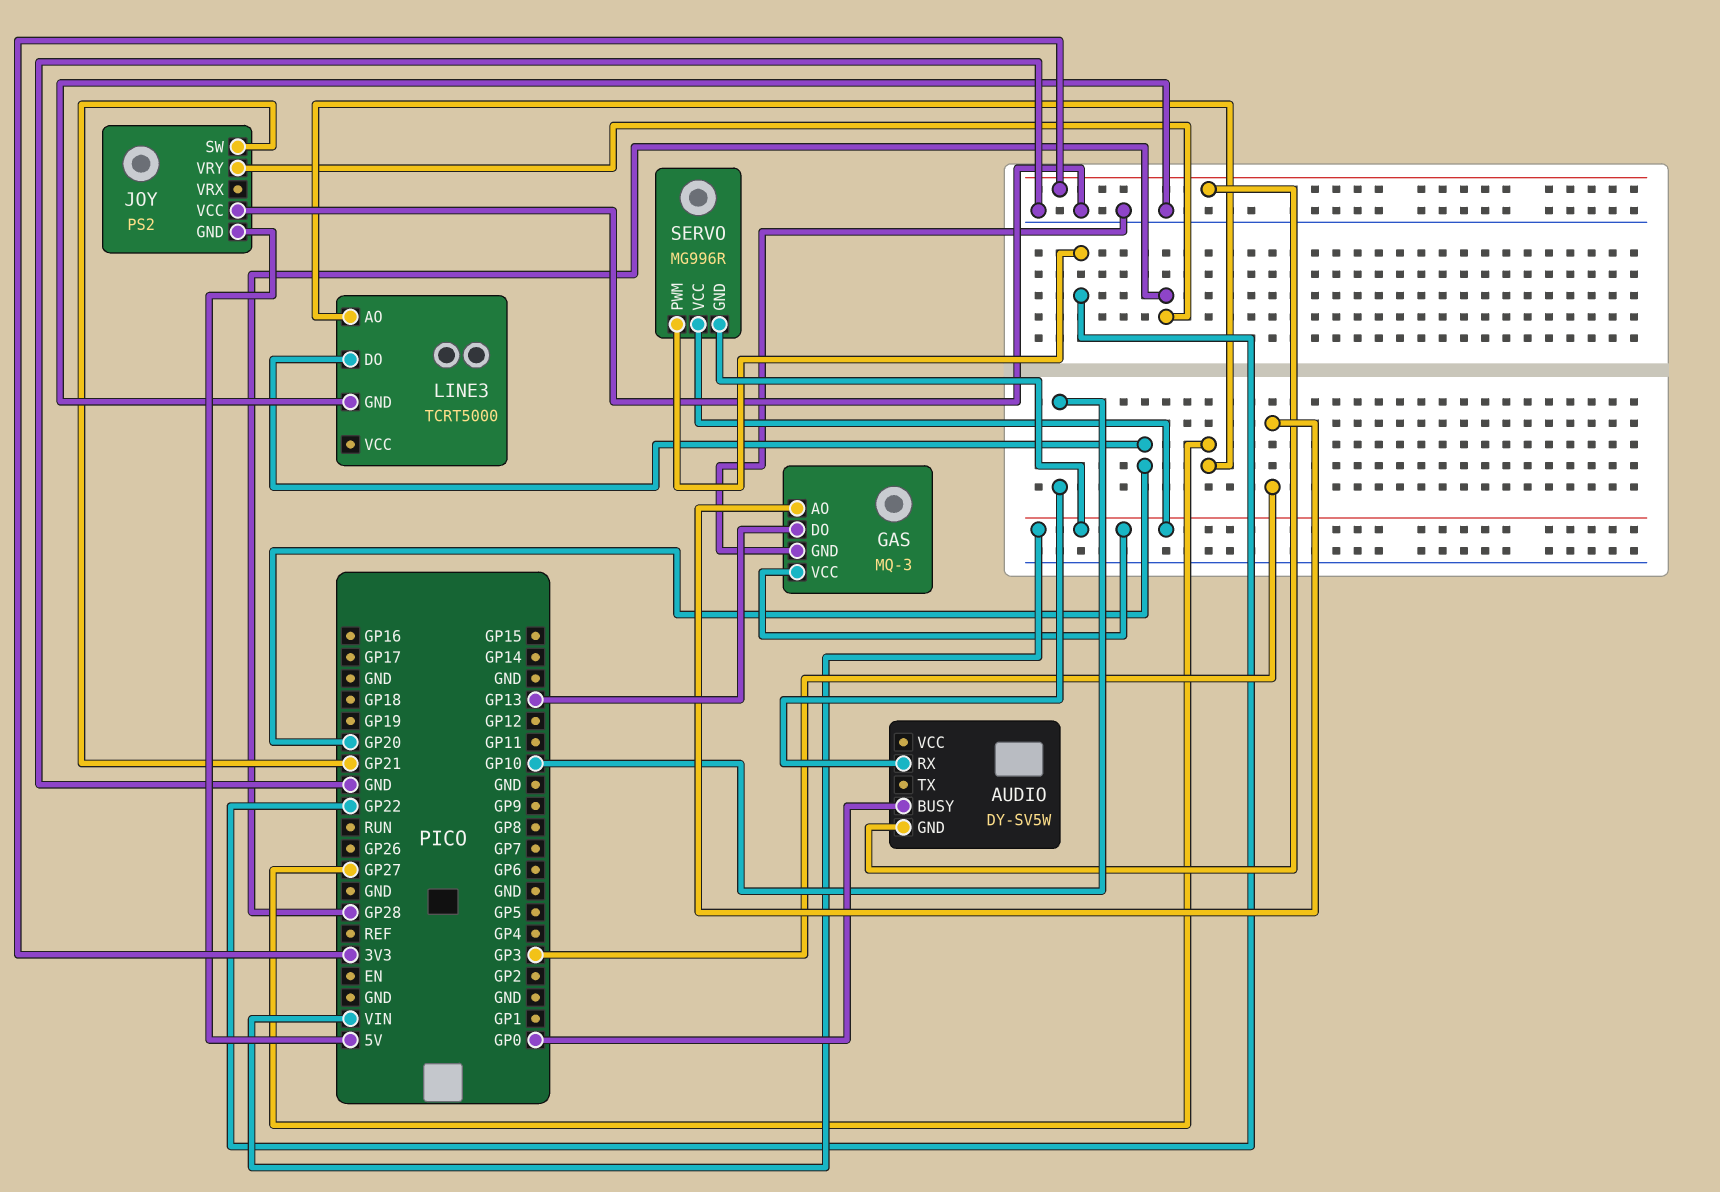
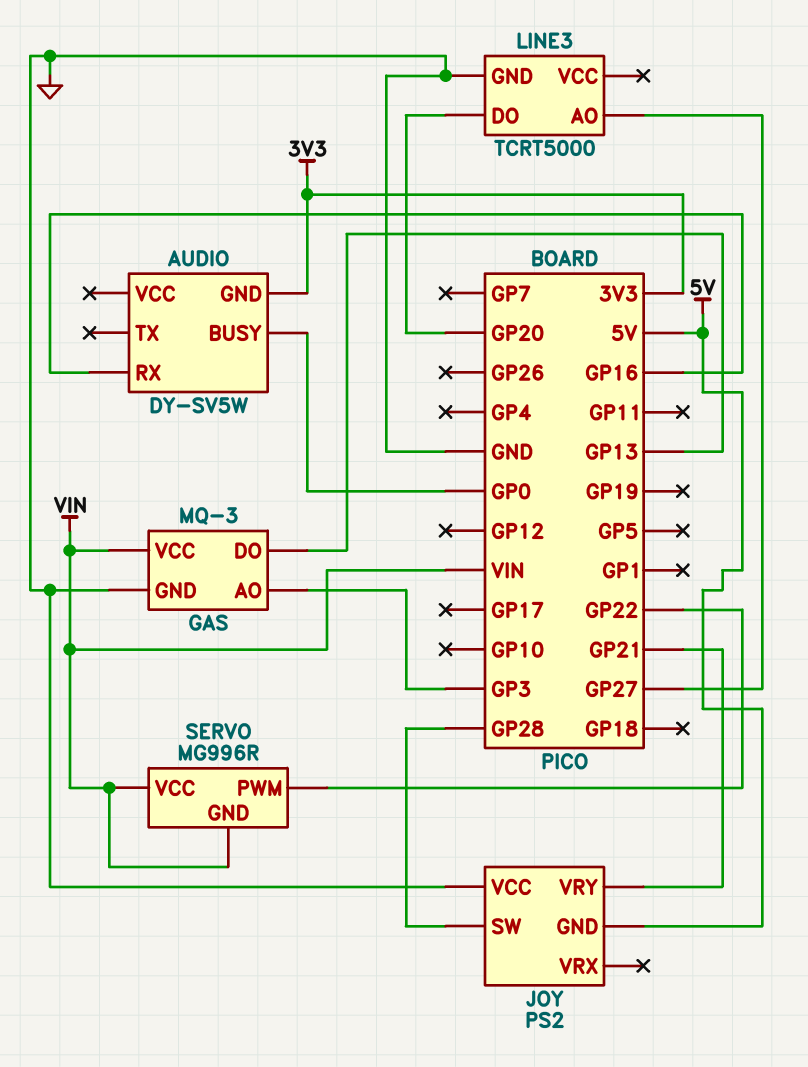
AUDIO pin RX: GP10 -> GP16
JOY pin SW: GP21 -> GP28
JOY pin VRY: GP28 -> GP21

